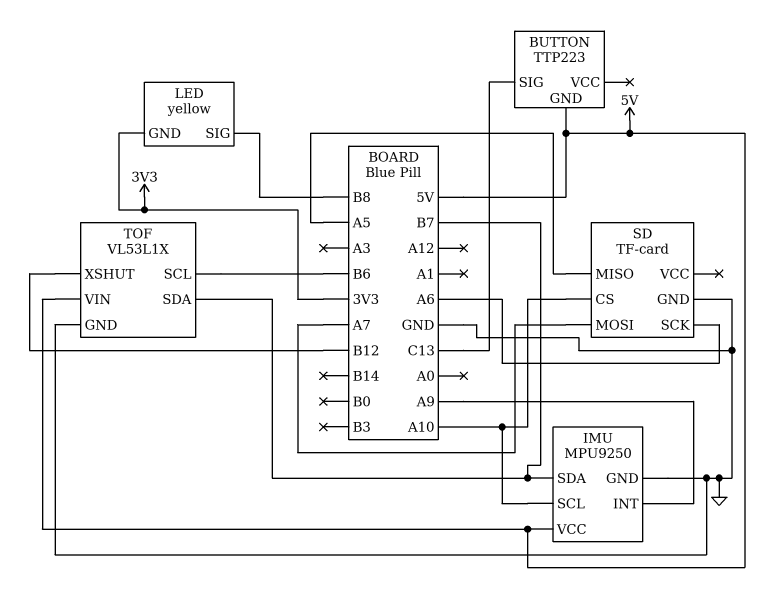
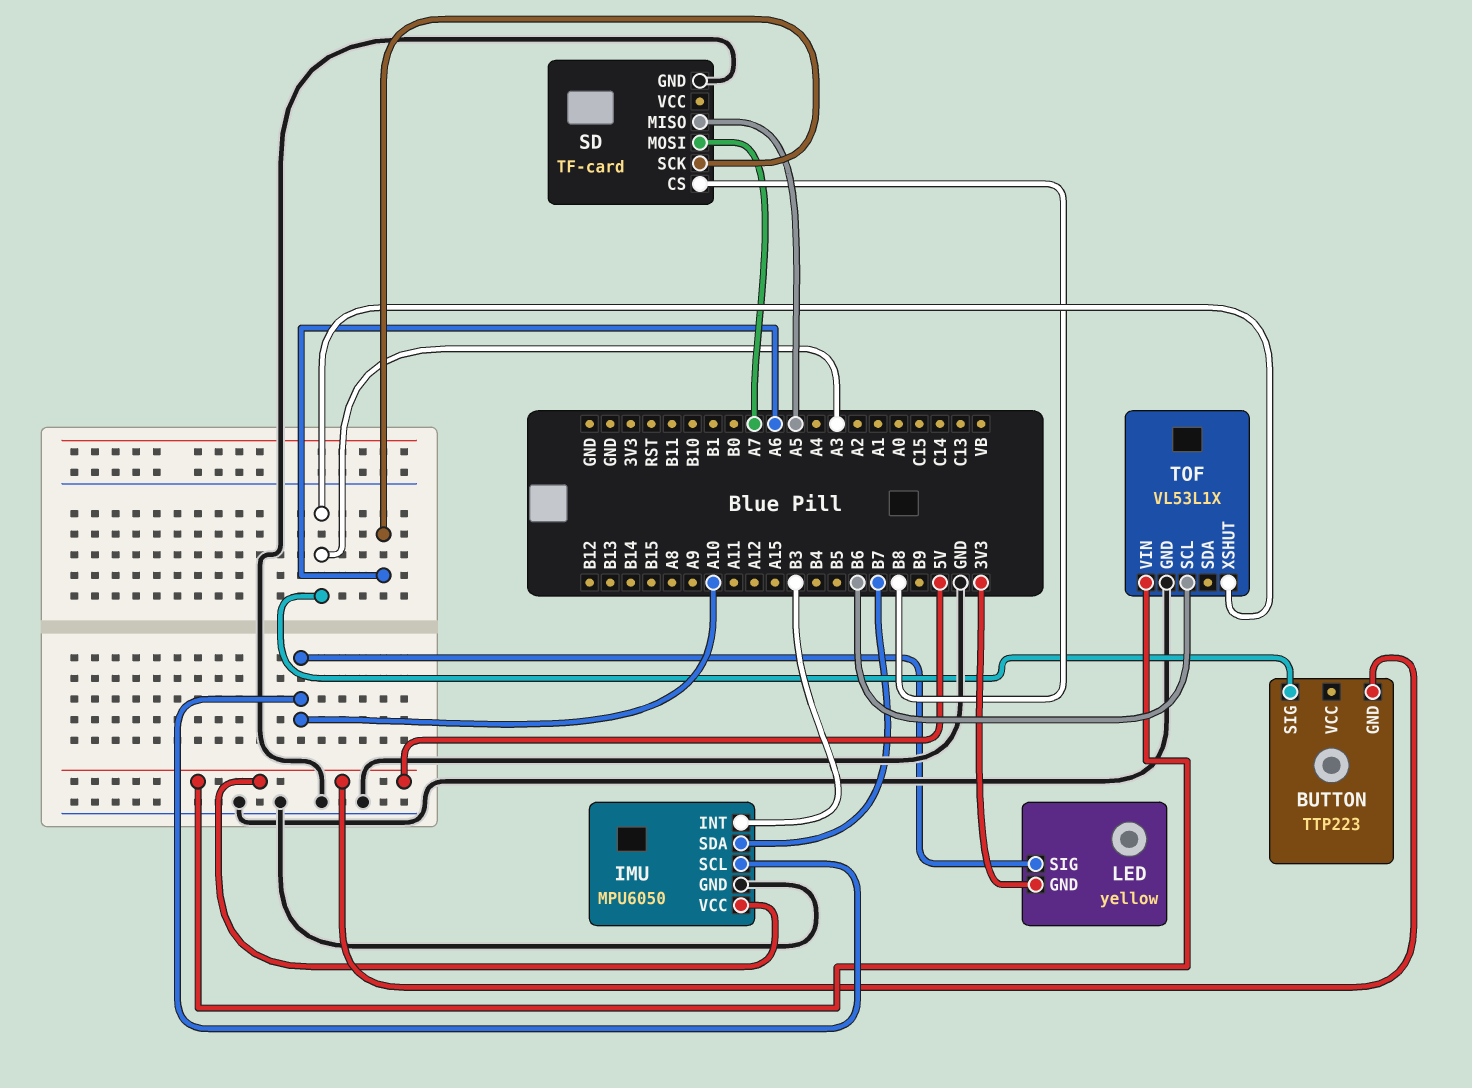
BUTTON pin SIG: C13 -> A3
IMU: MPU9250 -> MPU6050
IMU pin INT: A9 -> B3
LED pin SIG: B8 -> A10
SD pin CS: A10 -> B8
TOF pin SDA: B7 -> none
TOF pin XSHUT: B12 -> A3

